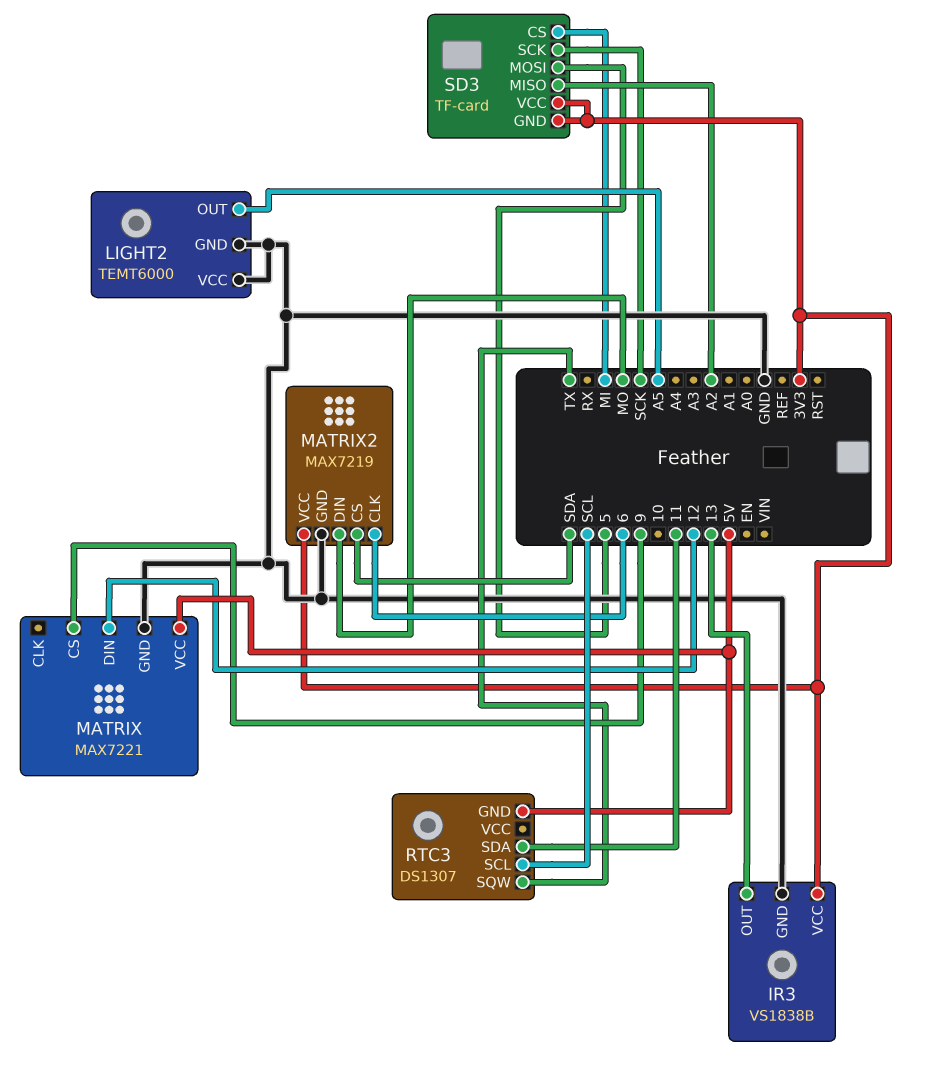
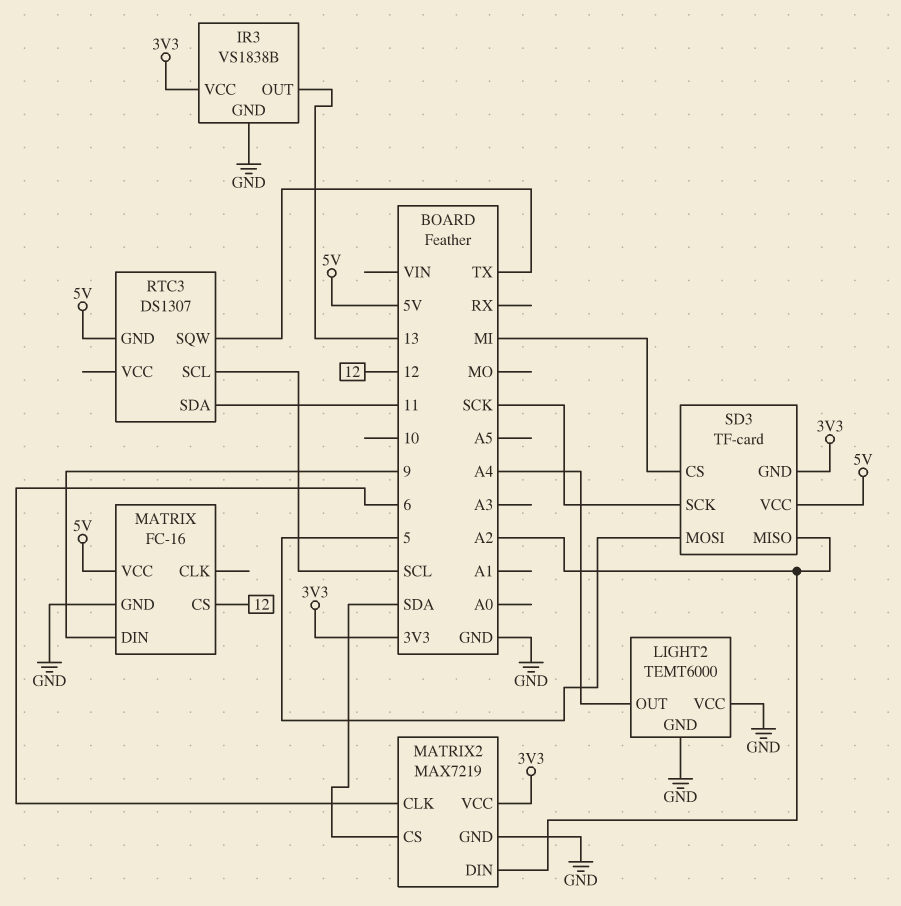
LIGHT2 pin OUT: A5 -> A4
MATRIX: MAX7221 -> FC-16
MATRIX pin CS: 9 -> 12
MATRIX pin DIN: 12 -> 9
MATRIX2 pin DIN: MO -> A2
SD3 pin VCC: 3V3 -> 5V

